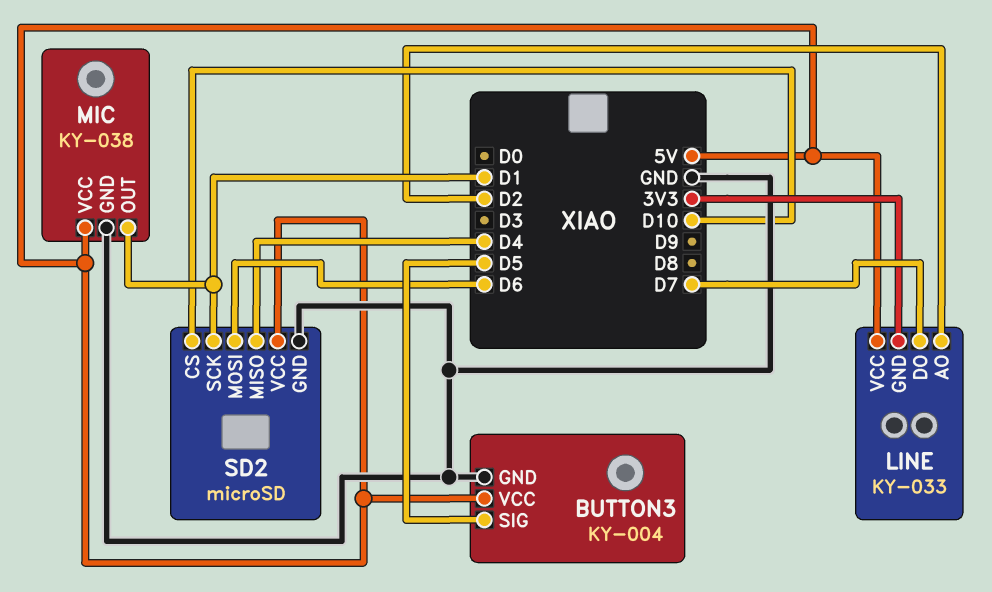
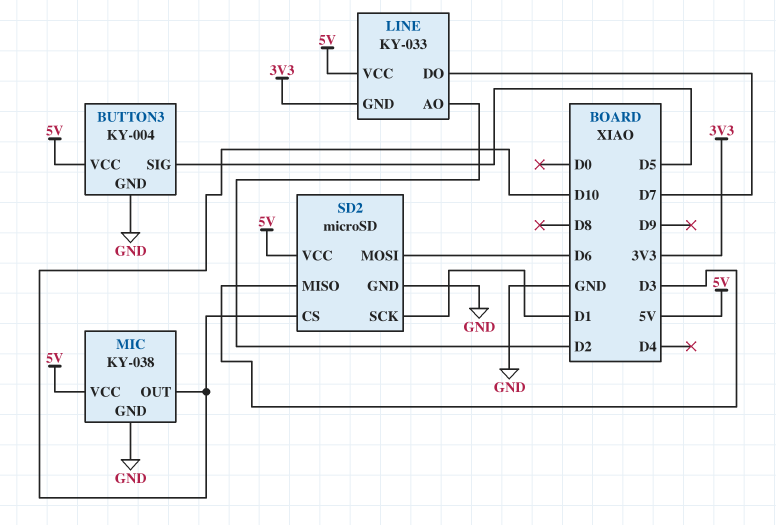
MIC pin OUT: D1 -> D10
SD2 pin MISO: D4 -> D3

